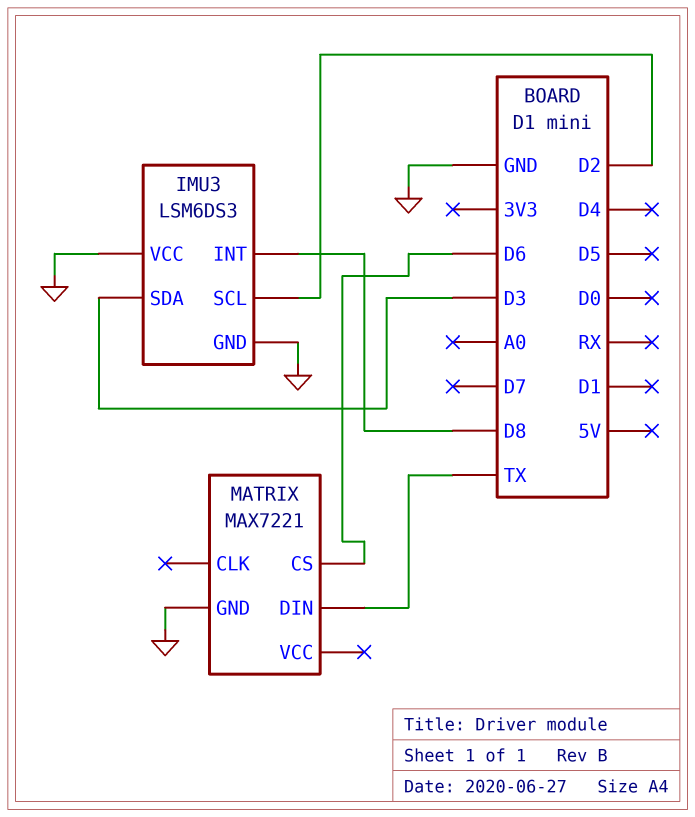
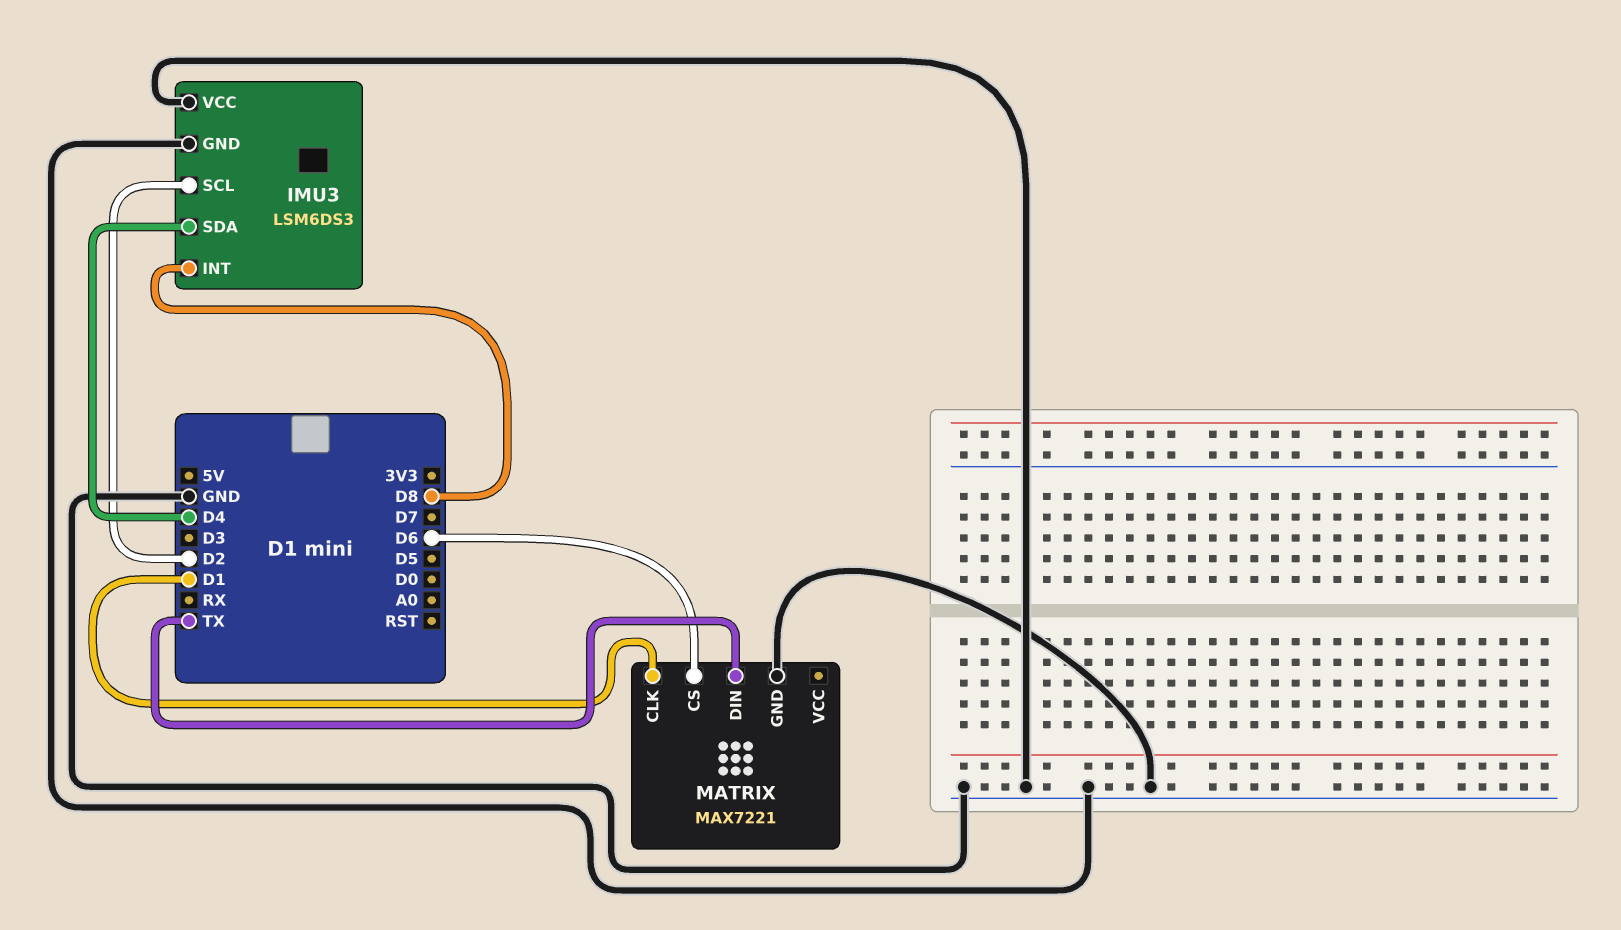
IMU3 pin SDA: D3 -> D4
MATRIX pin CLK: none -> D1

